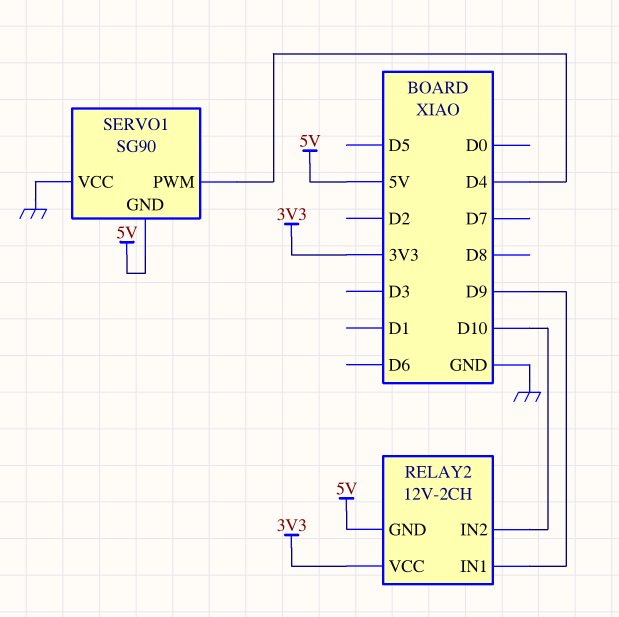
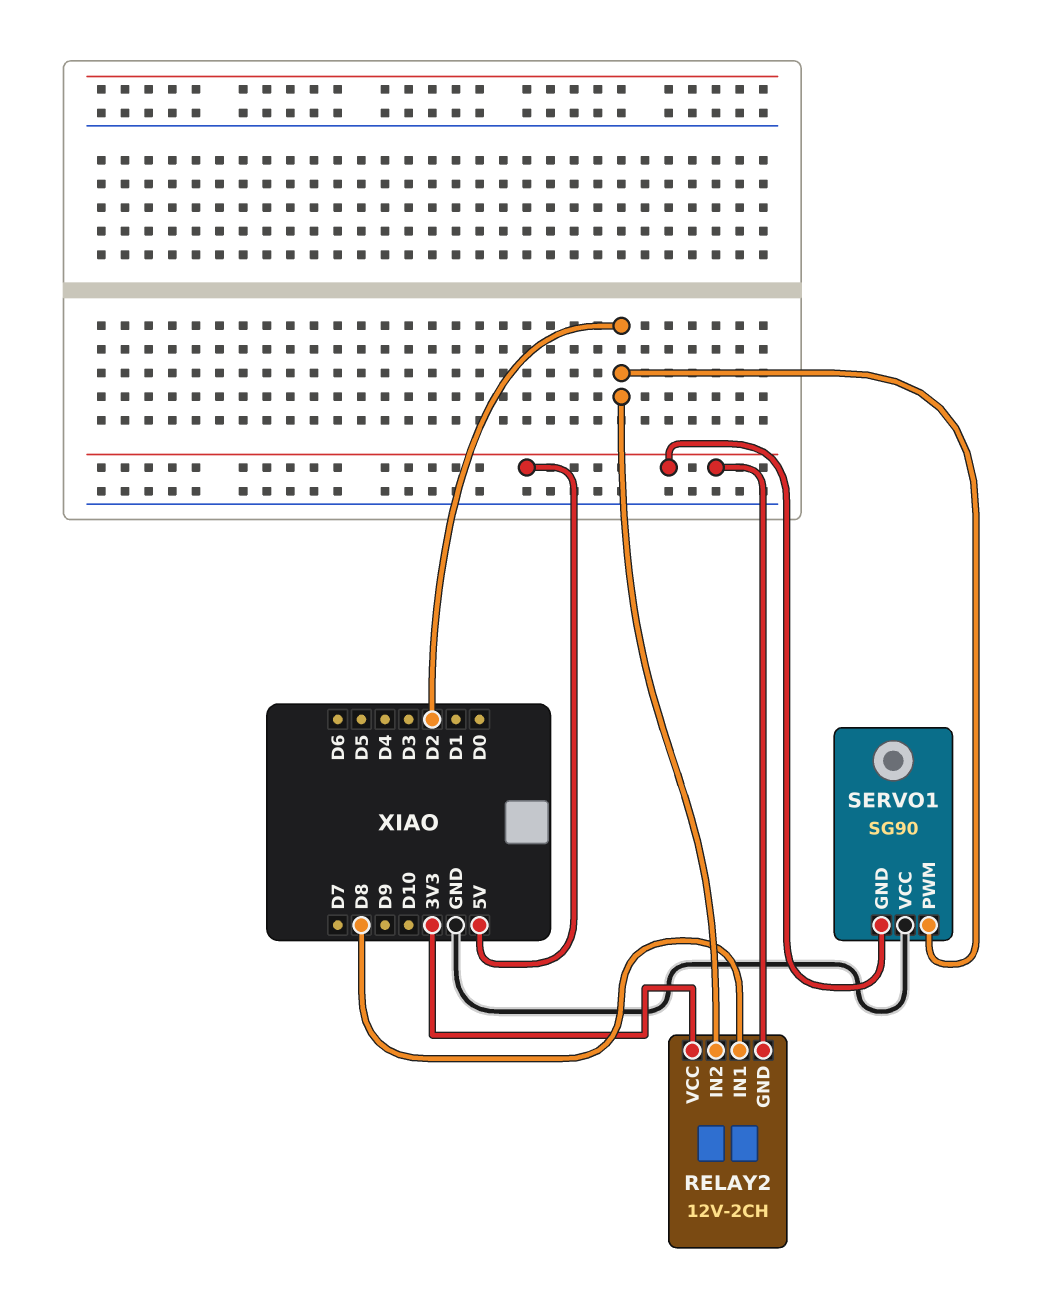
RELAY2 pin IN1: D9 -> D8
RELAY2 pin IN2: D10 -> D2
SERVO1 pin PWM: D4 -> D2

